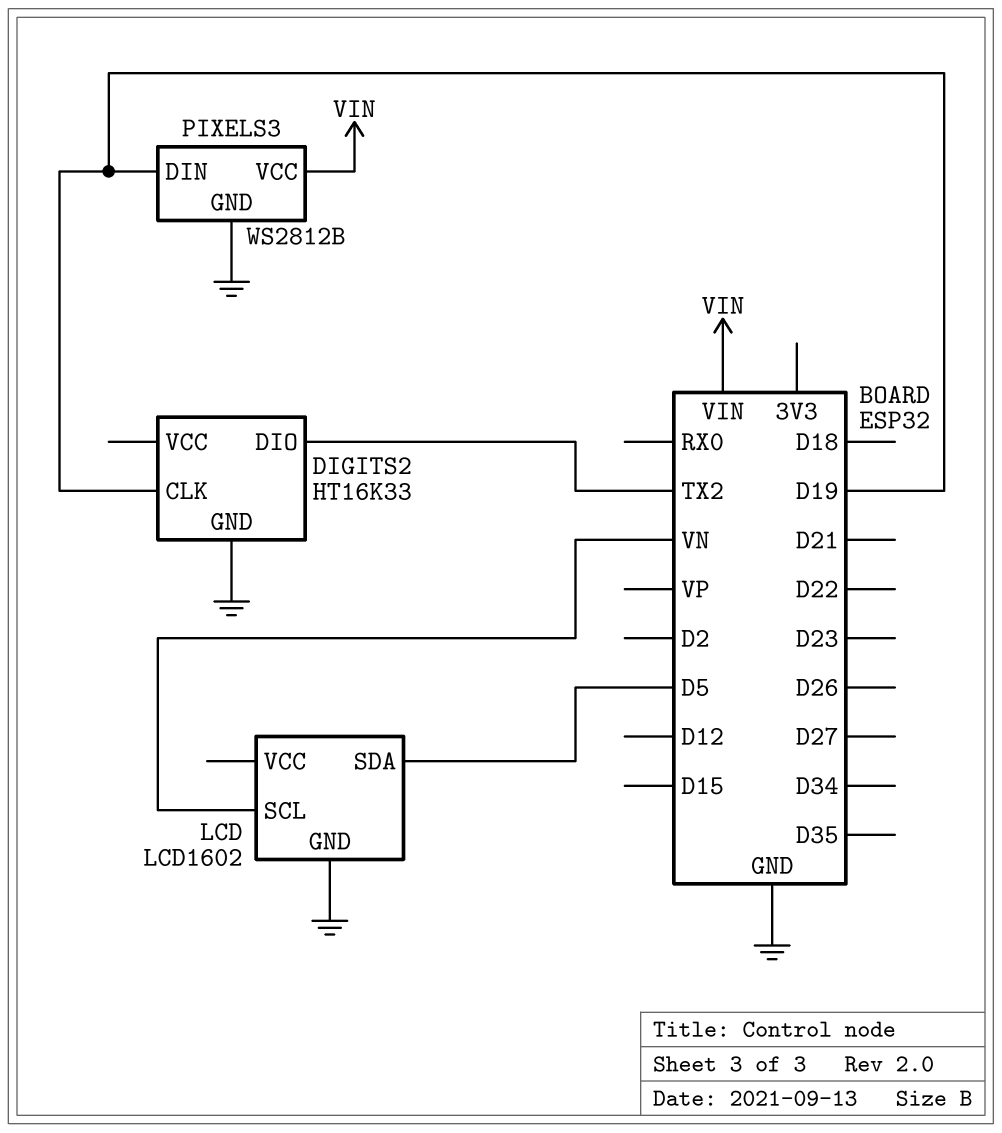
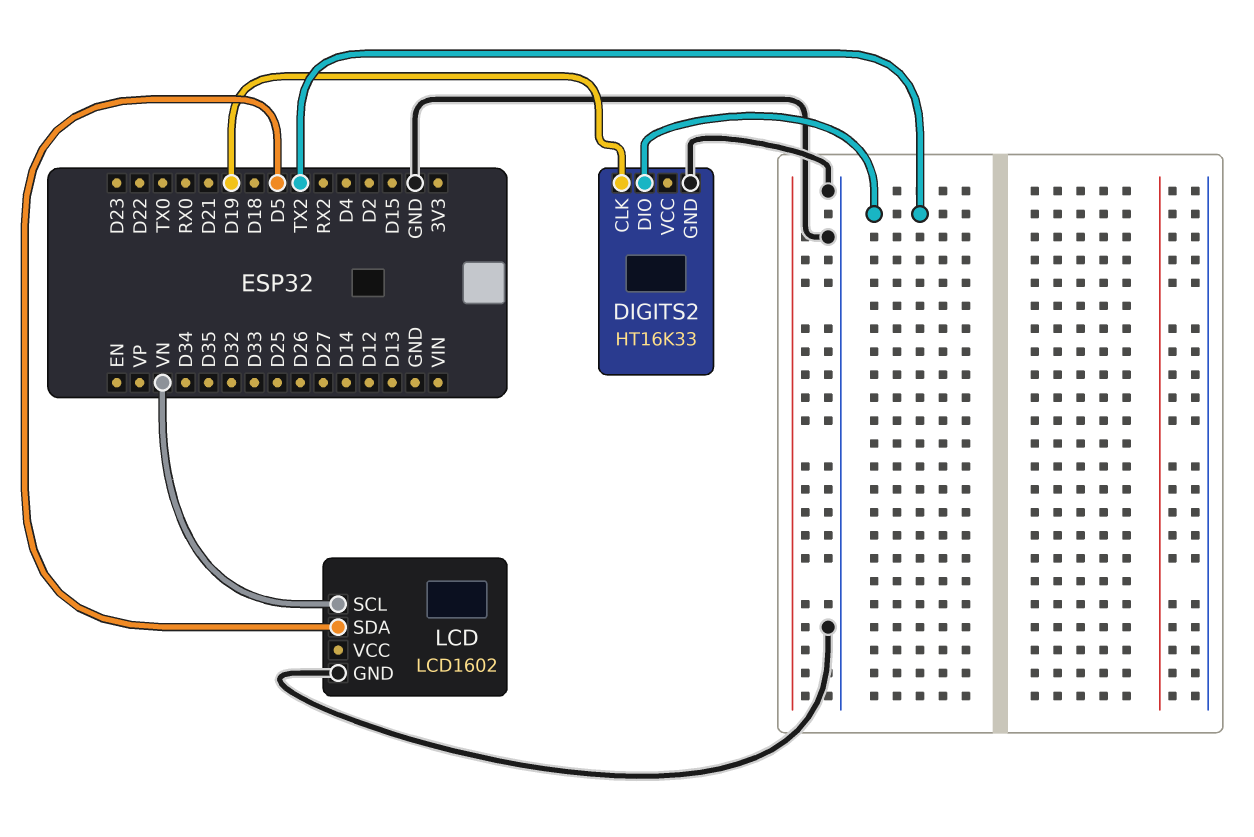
PIXELS3: WS2812B -> none
PIXELS3 pin DIN: D19 -> none
PIXELS3 pin GND: GND -> none
PIXELS3 pin VCC: VIN -> none

